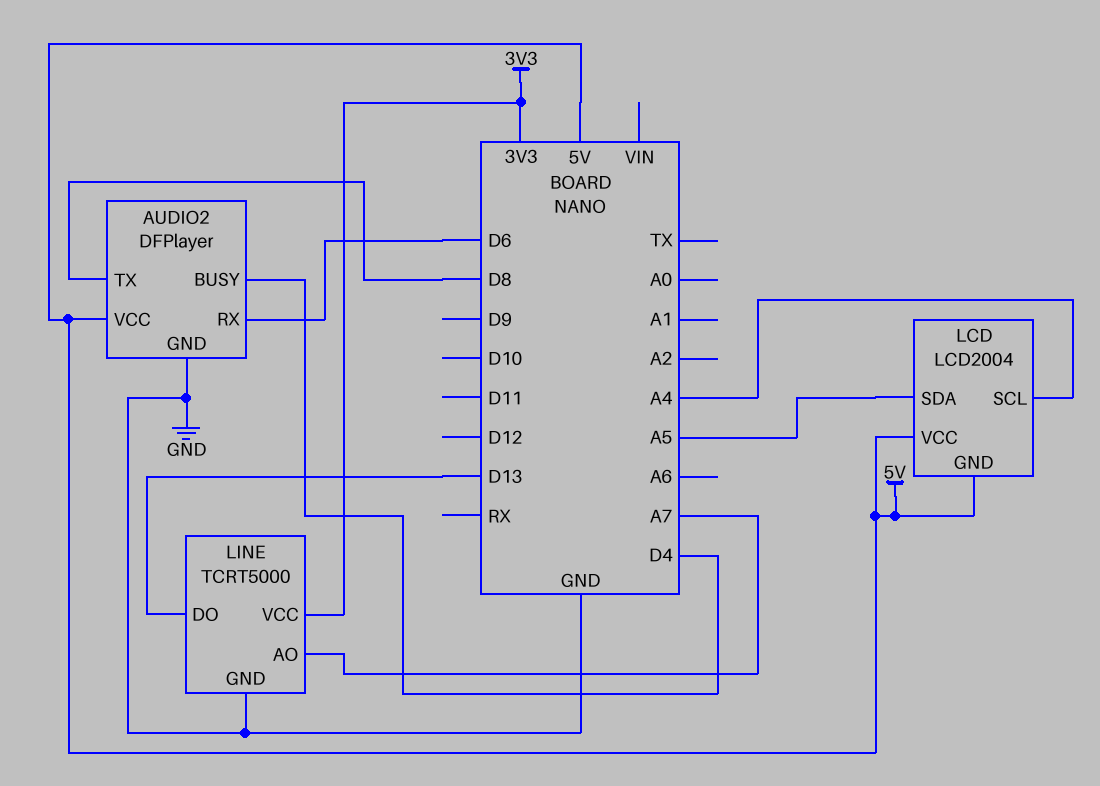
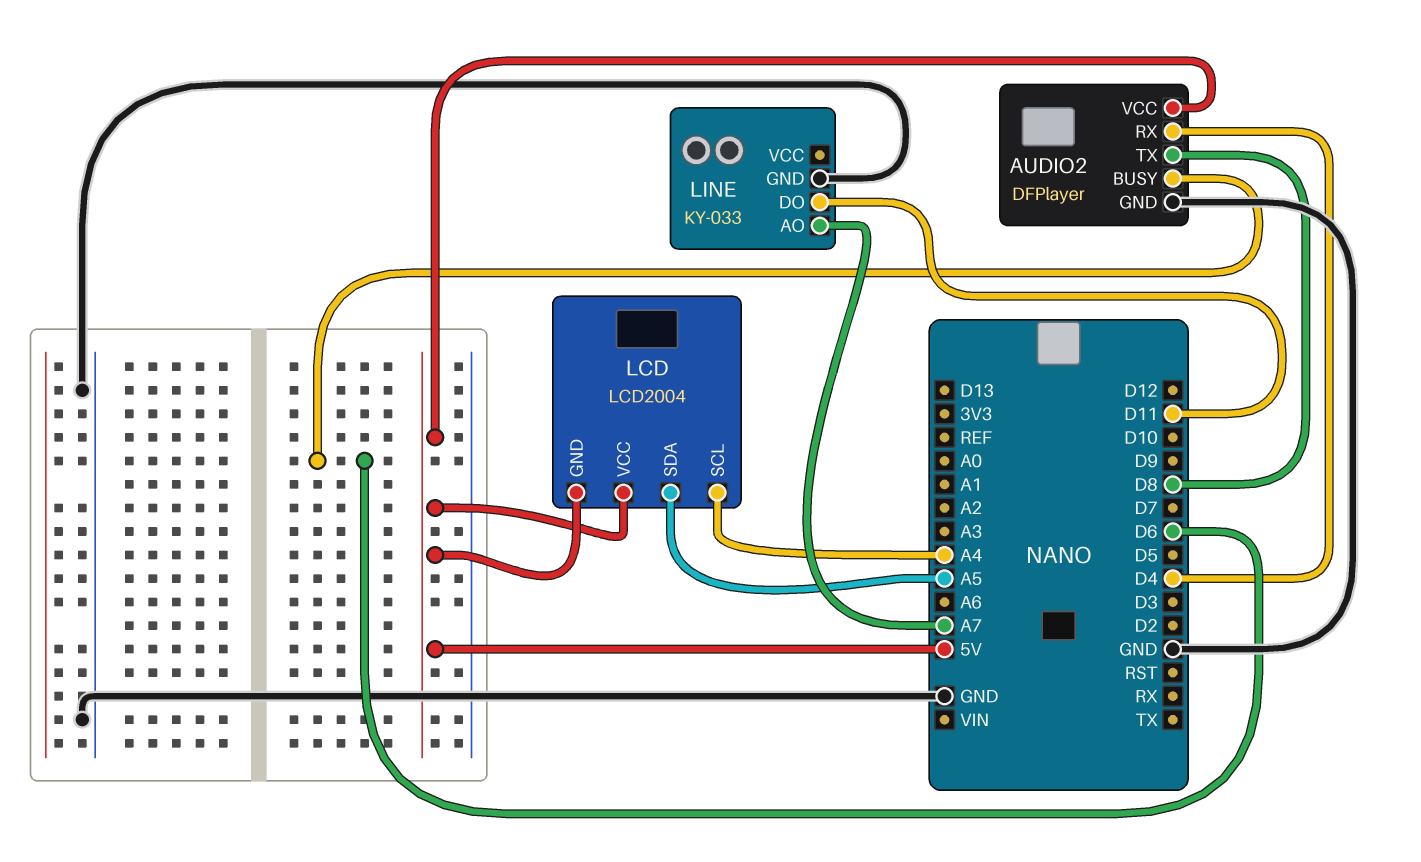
AUDIO2 pin BUSY: D4 -> D6
AUDIO2 pin RX: D6 -> D4
LINE: TCRT5000 -> KY-033
LINE pin DO: D13 -> D11
LINE pin VCC: 3V3 -> none

